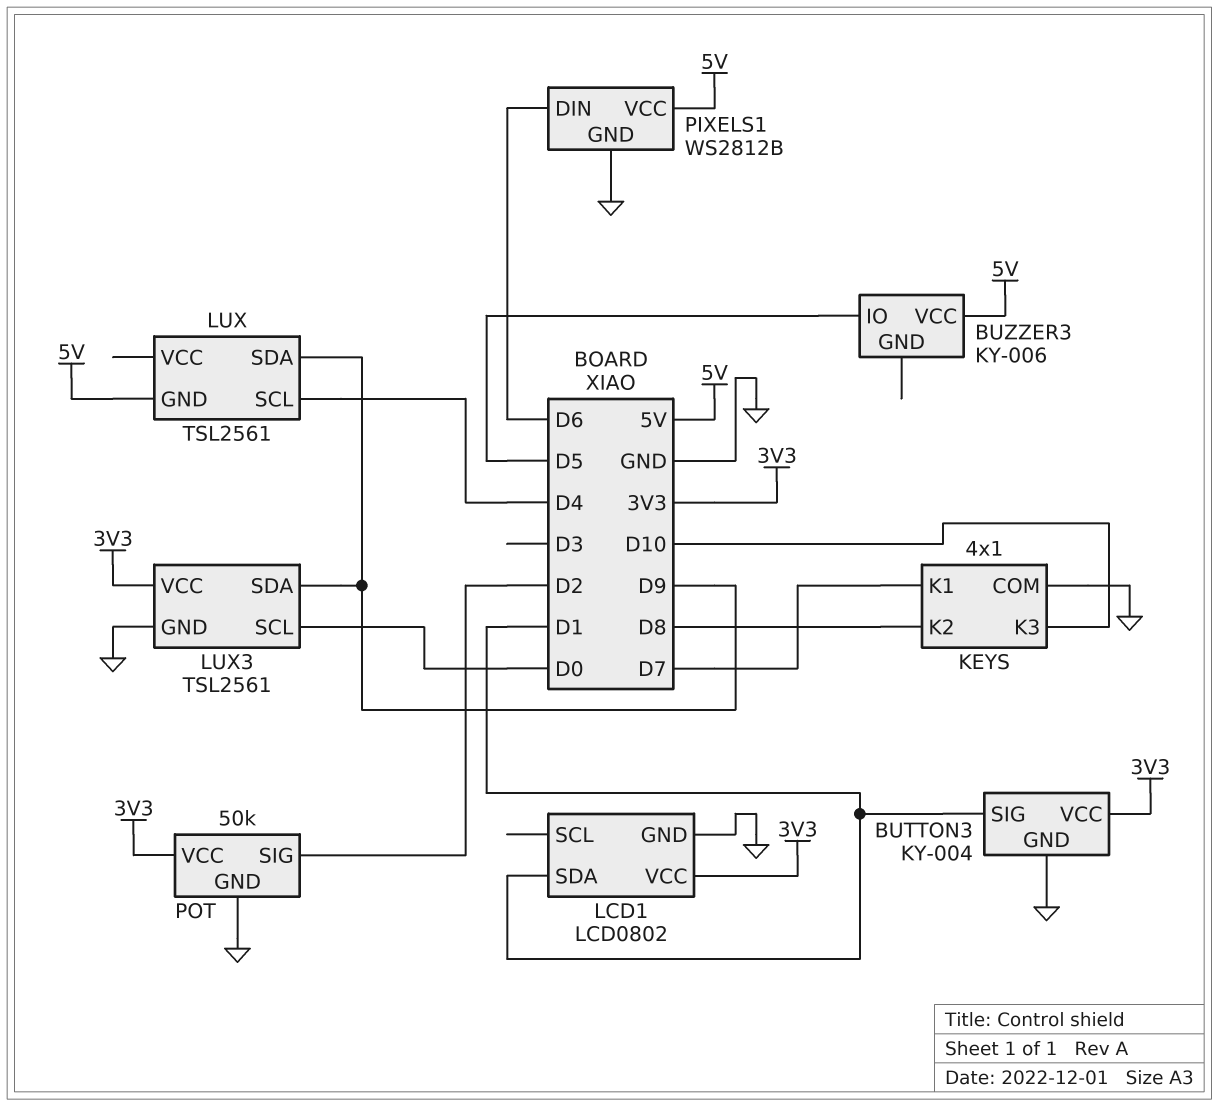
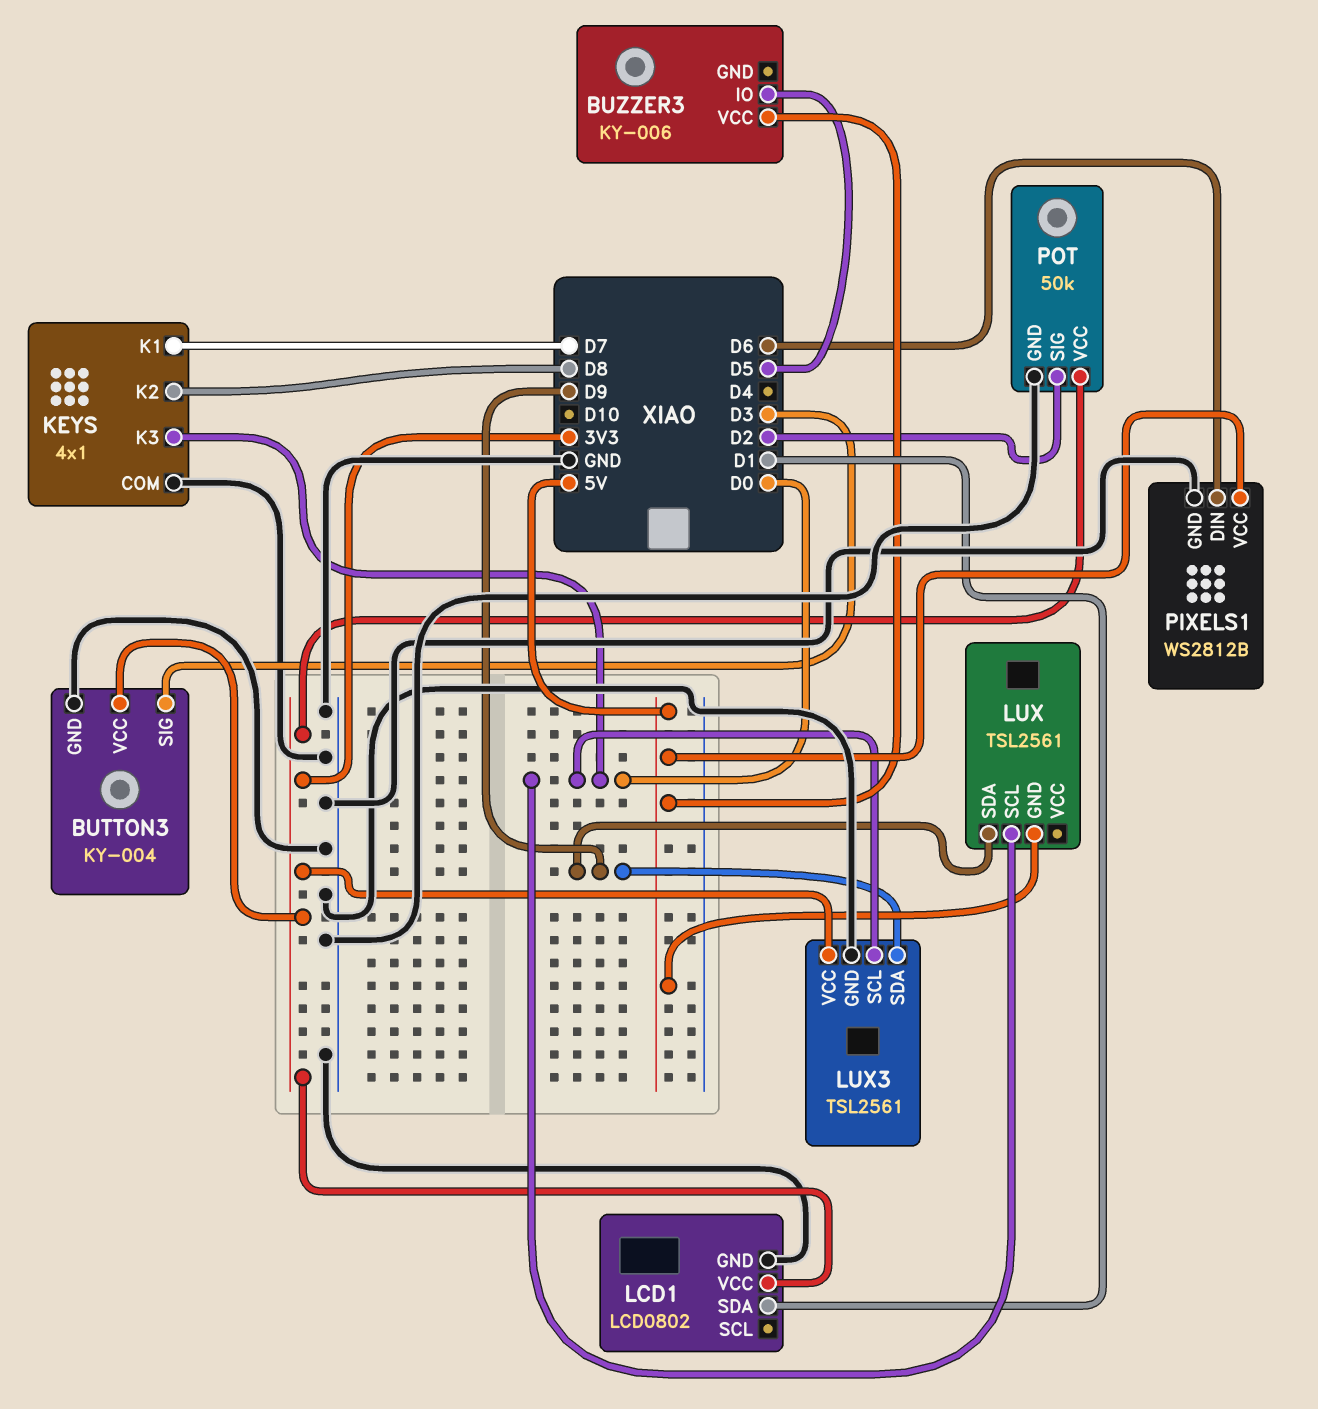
BUTTON3 pin SIG: D1 -> D3
KEYS pin K3: D10 -> D0
LUX pin SCL: D4 -> D0

